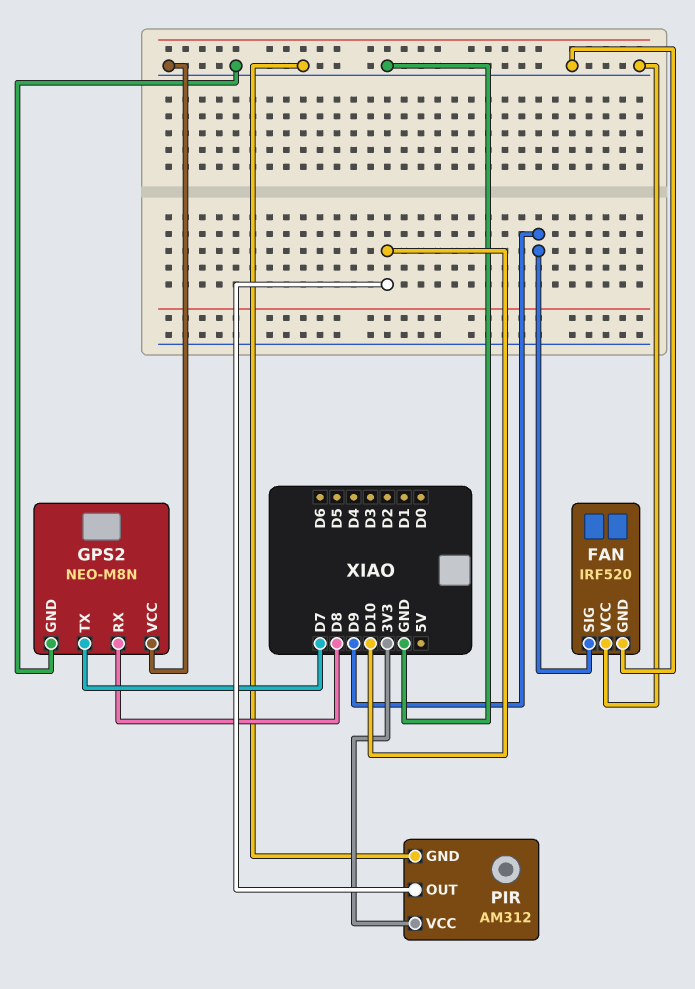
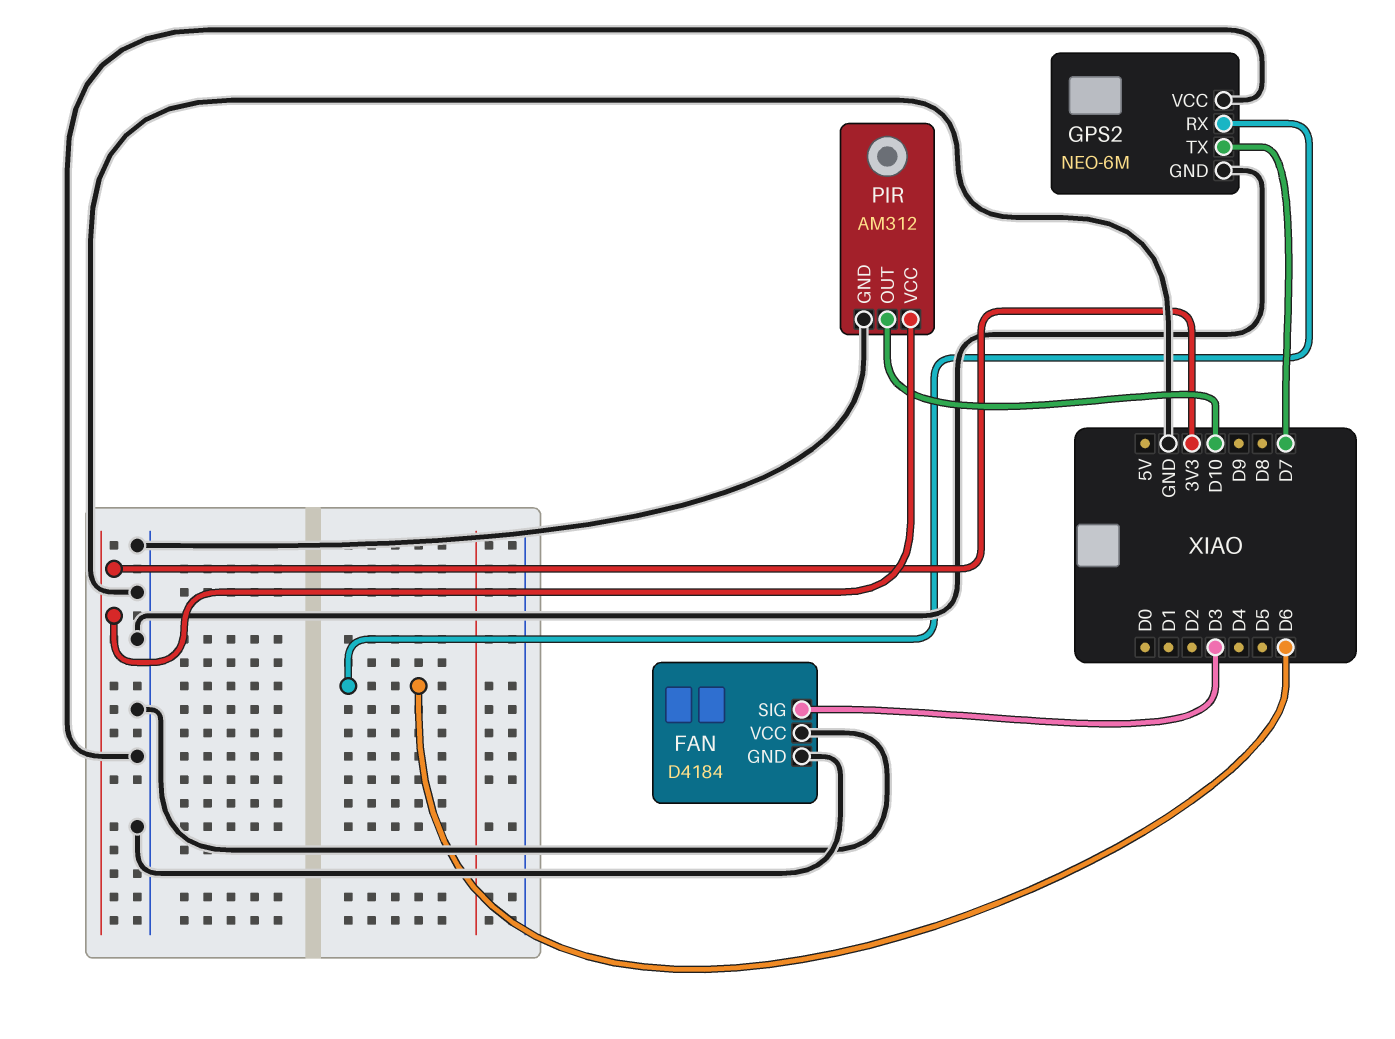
FAN: IRF520 -> D4184
FAN pin SIG: D9 -> D3
GPS2: NEO-M8N -> NEO-6M
GPS2 pin RX: D8 -> D6

